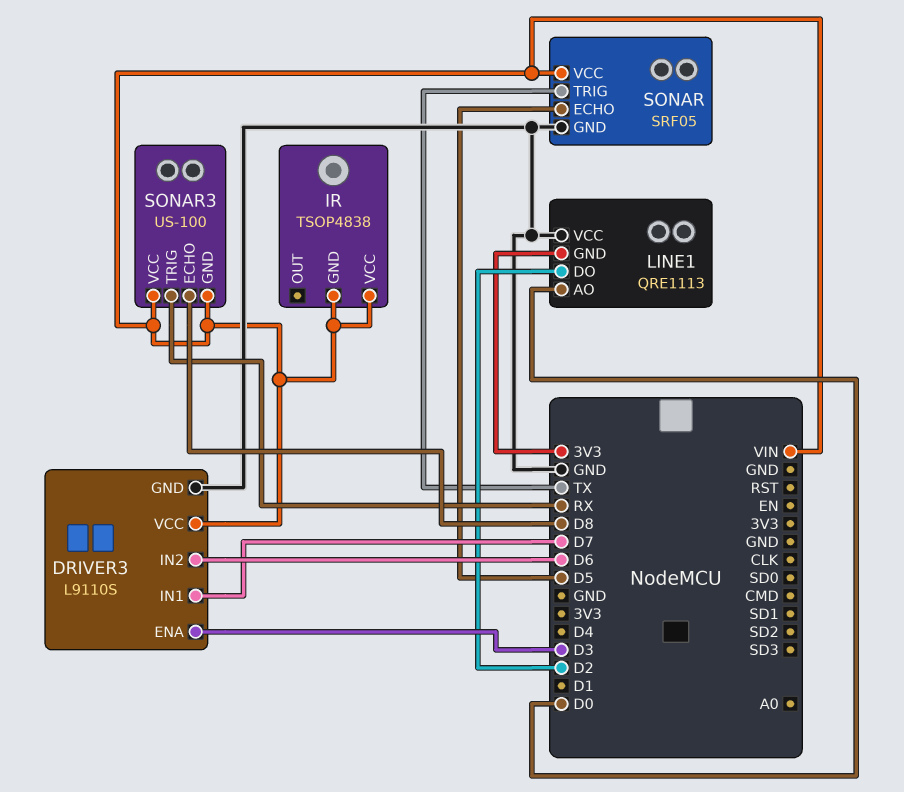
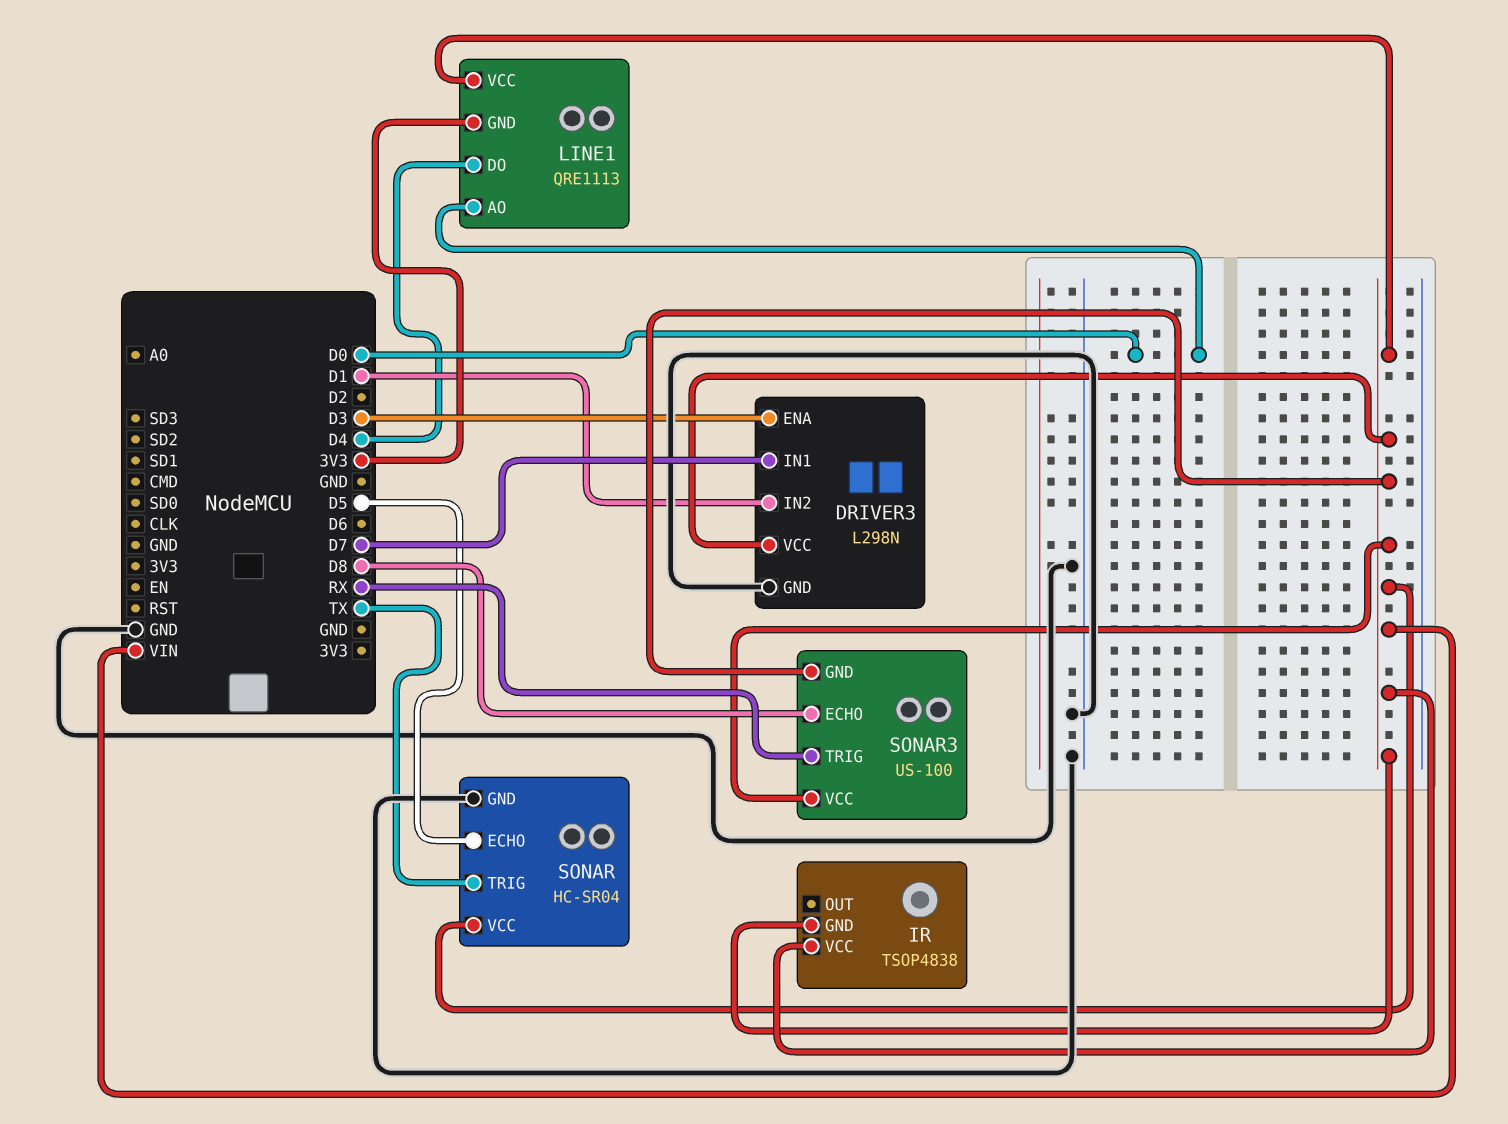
DRIVER3: L9110S -> L298N
DRIVER3 pin IN2: D6 -> D1
LINE1 pin DO: D2 -> D4
LINE1 pin VCC: GND -> VIN
SONAR: SRF05 -> HC-SR04

